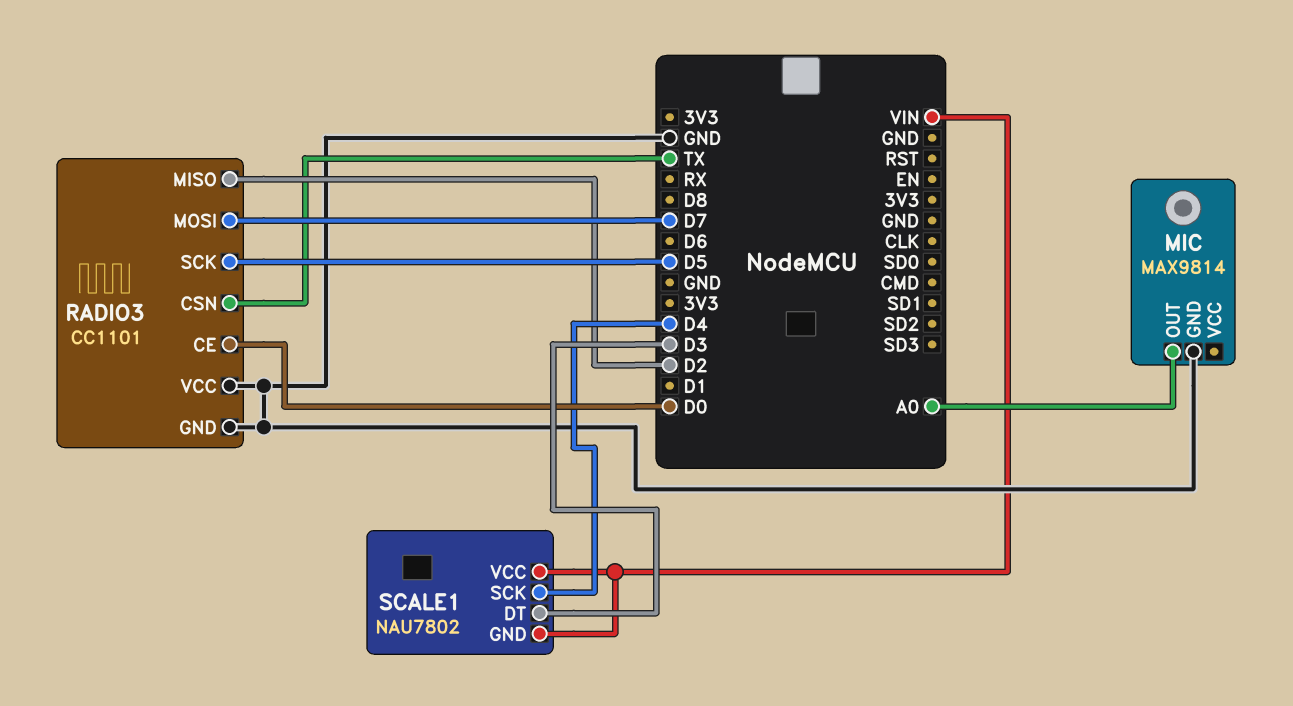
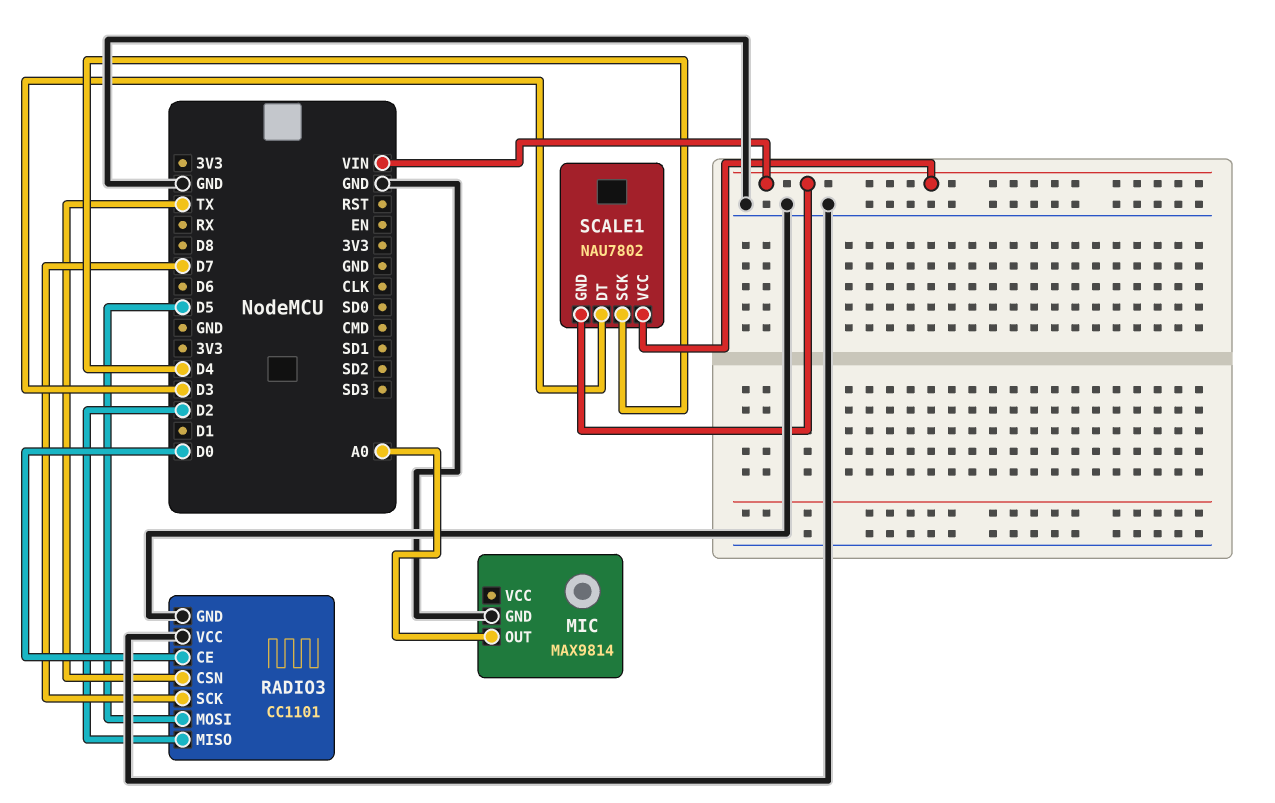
RADIO3 pin MOSI: D7 -> D5
RADIO3 pin SCK: D5 -> D7

